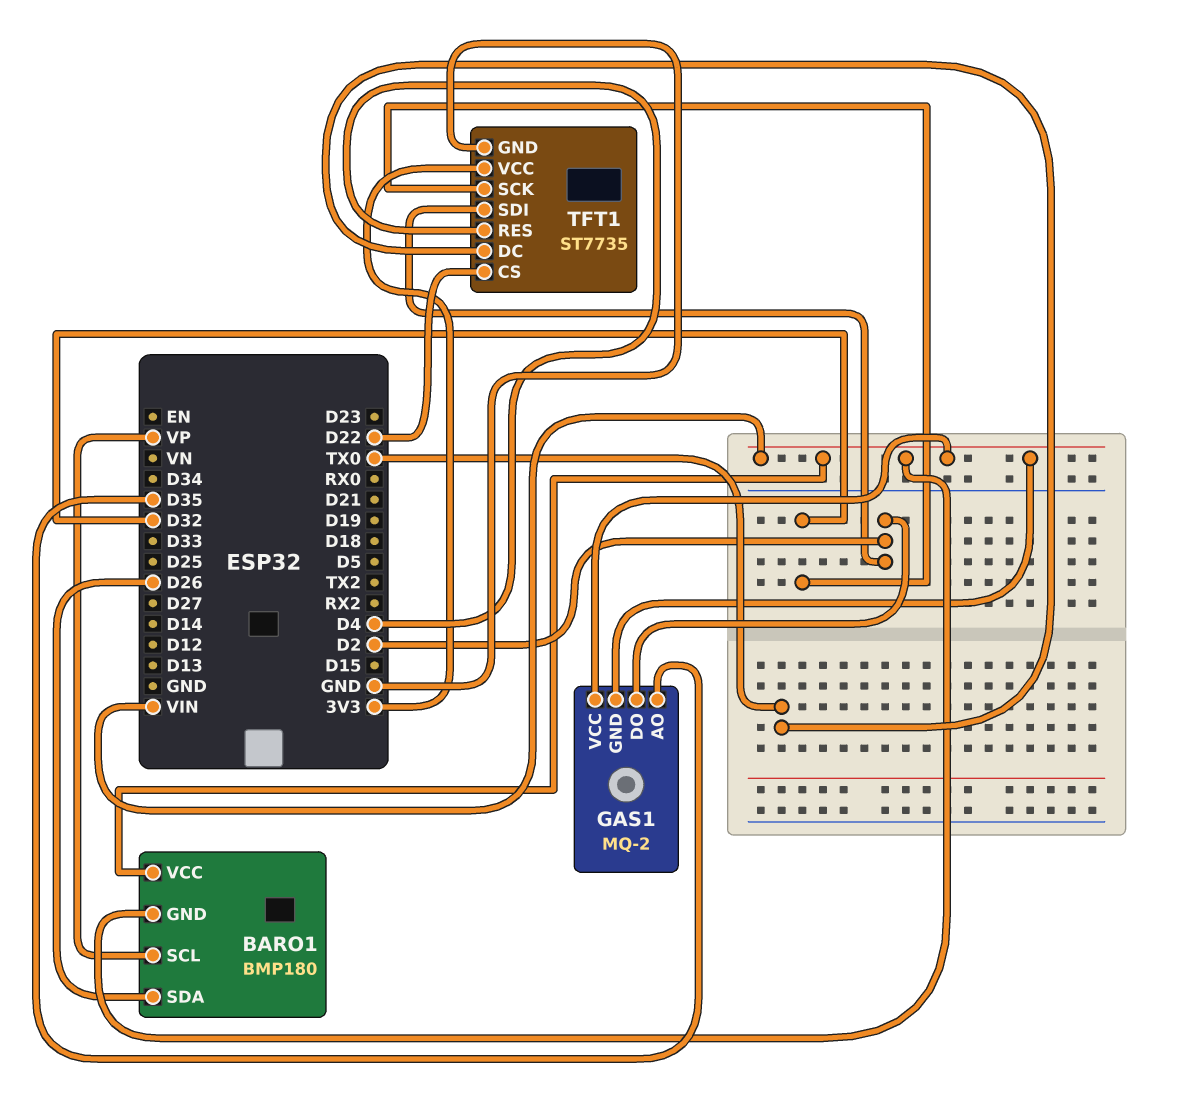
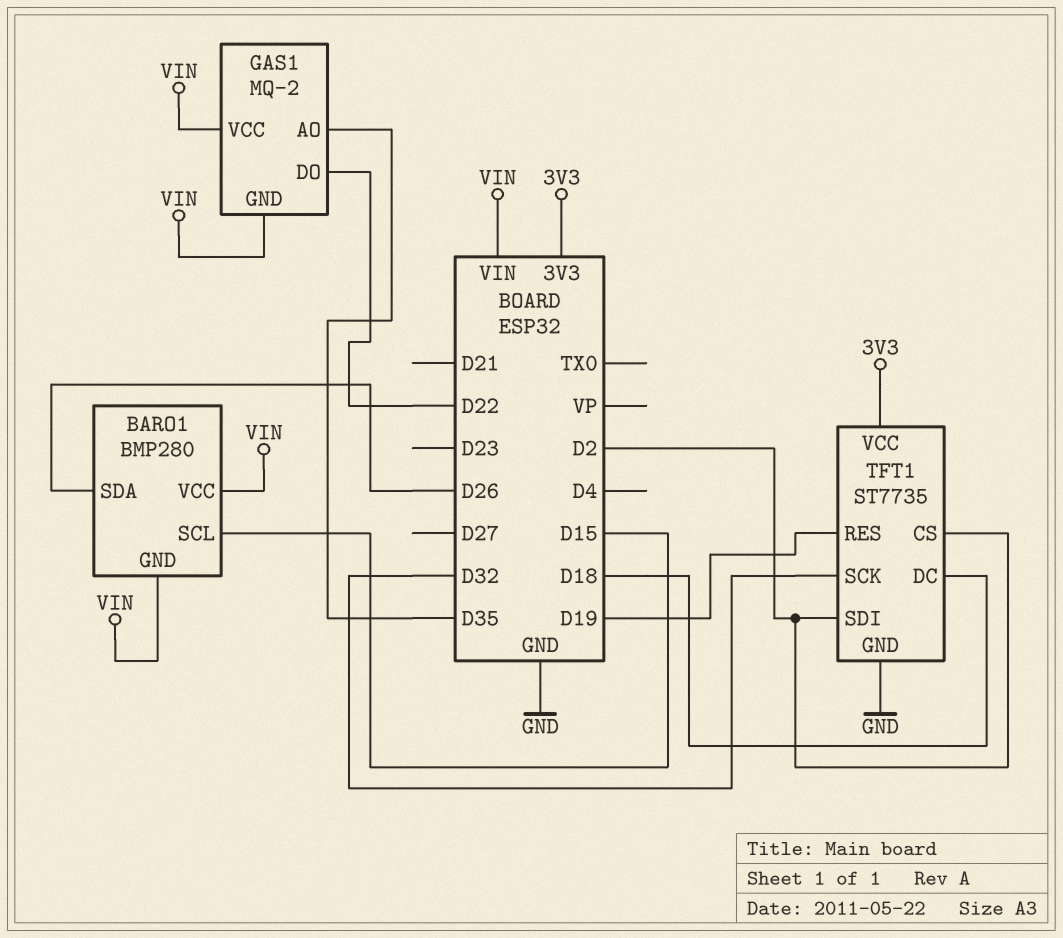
BARO1: BMP180 -> BMP280
BARO1 pin SCL: VP -> D15
GAS1 pin DO: D2 -> D22
TFT1 pin CS: D22 -> D2
TFT1 pin DC: TX0 -> D18
TFT1 pin RES: D4 -> D19

